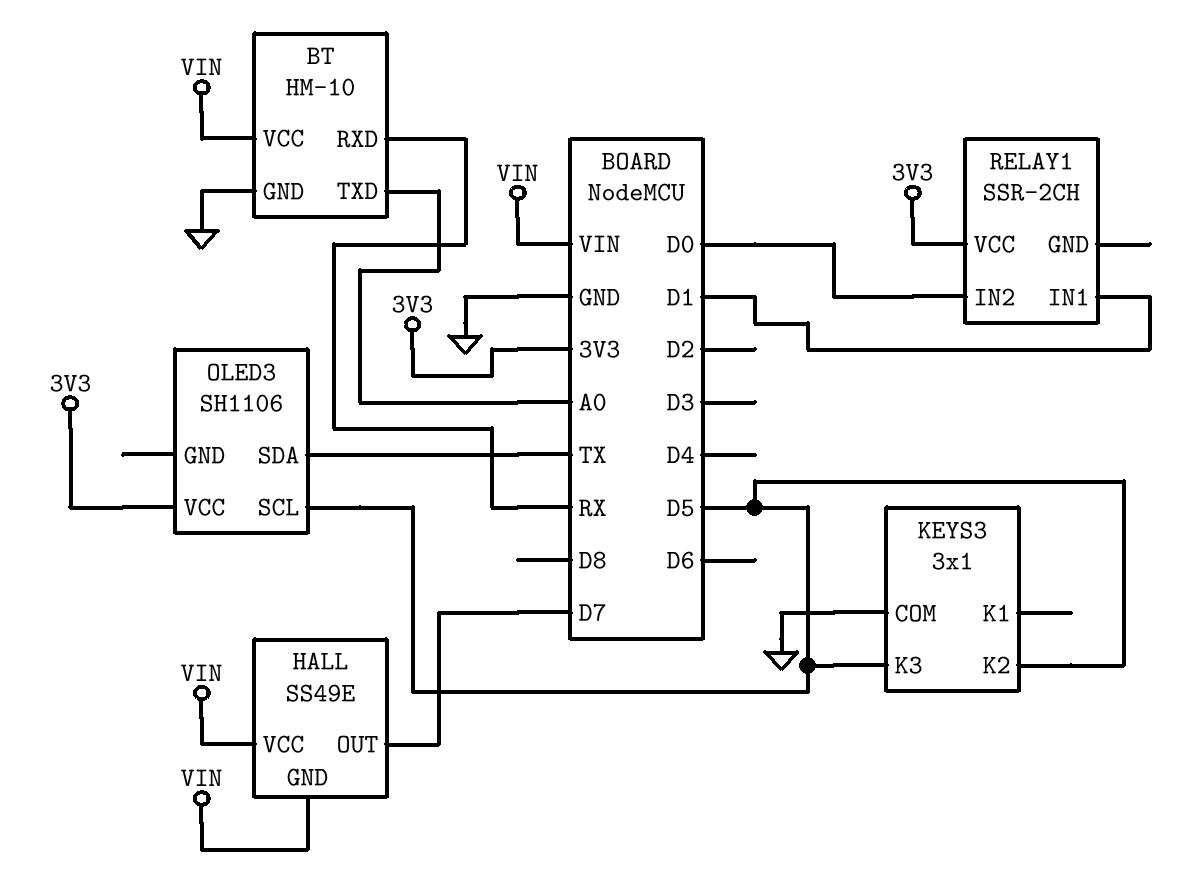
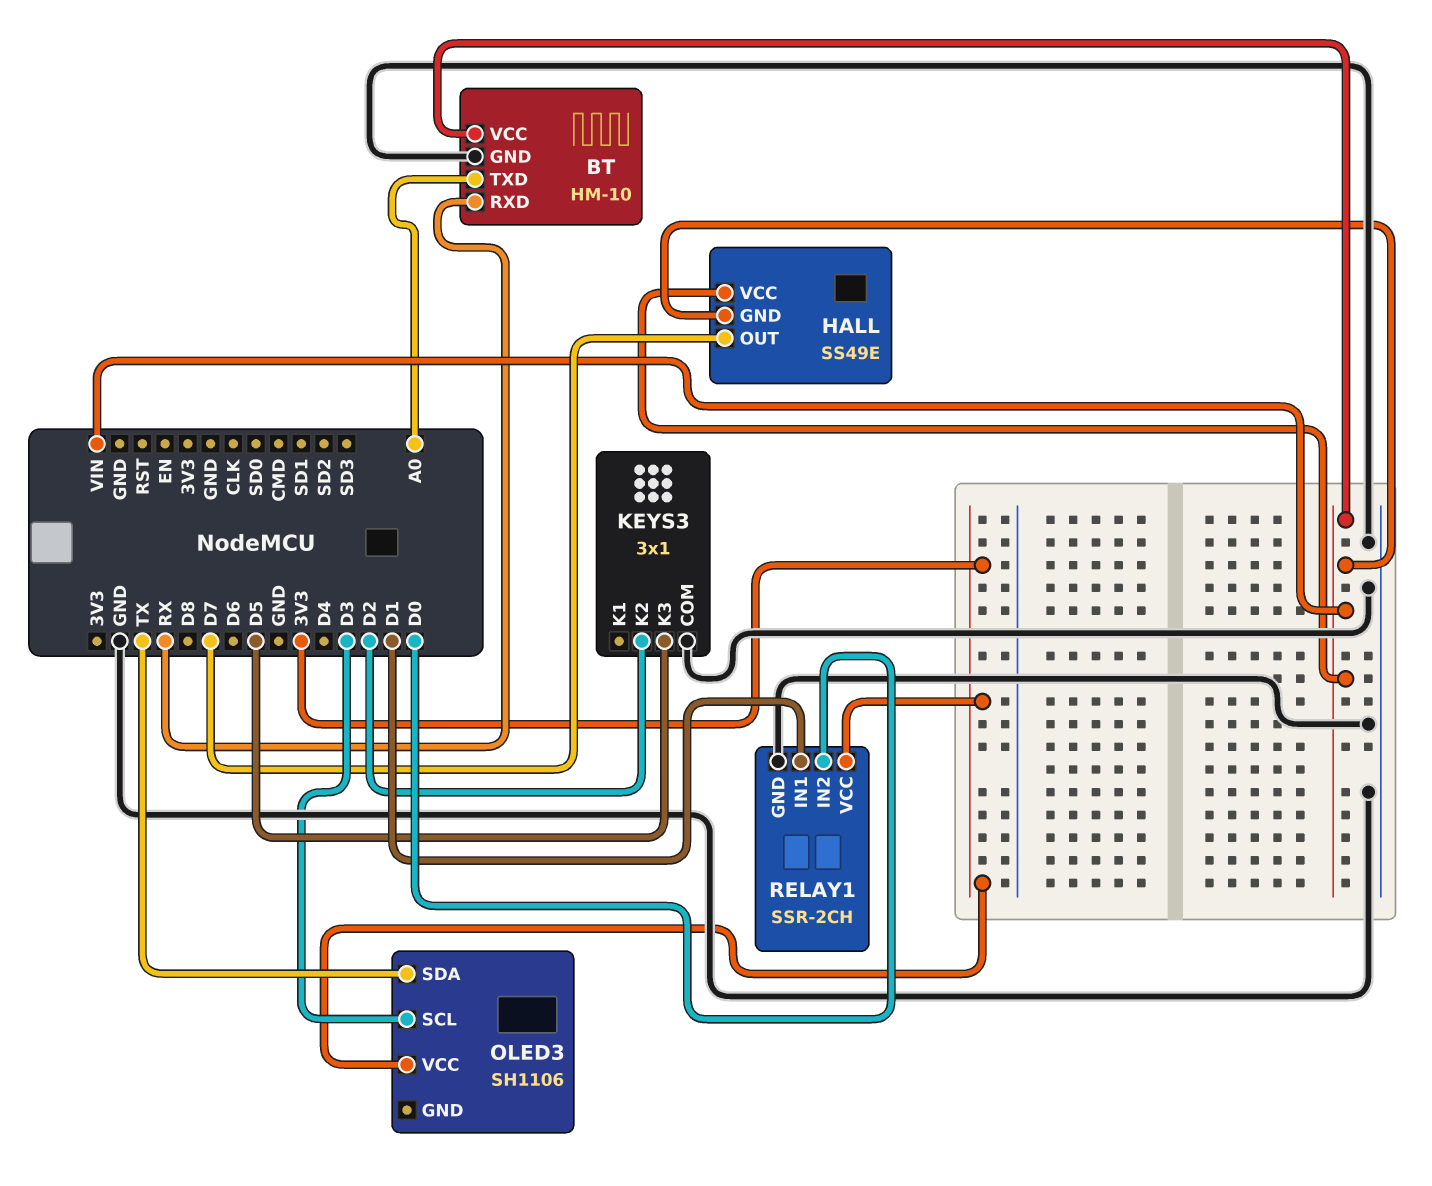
KEYS3 pin K2: D5 -> D2
OLED3 pin SCL: D5 -> D3
RELAY1 pin GND: none -> GND

